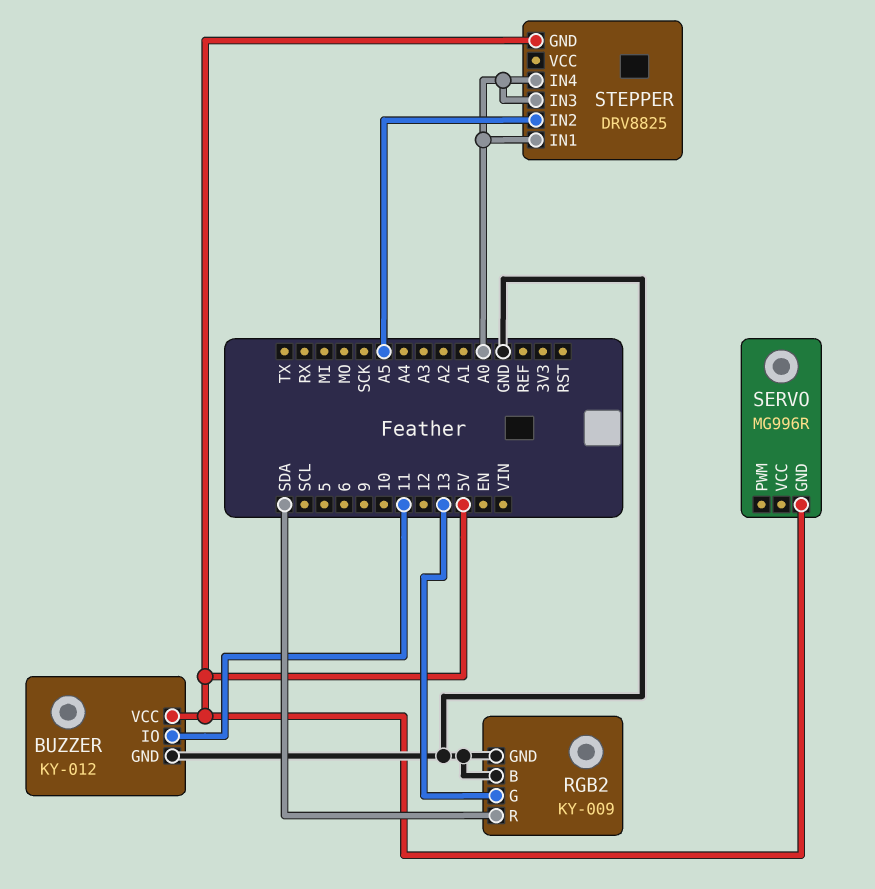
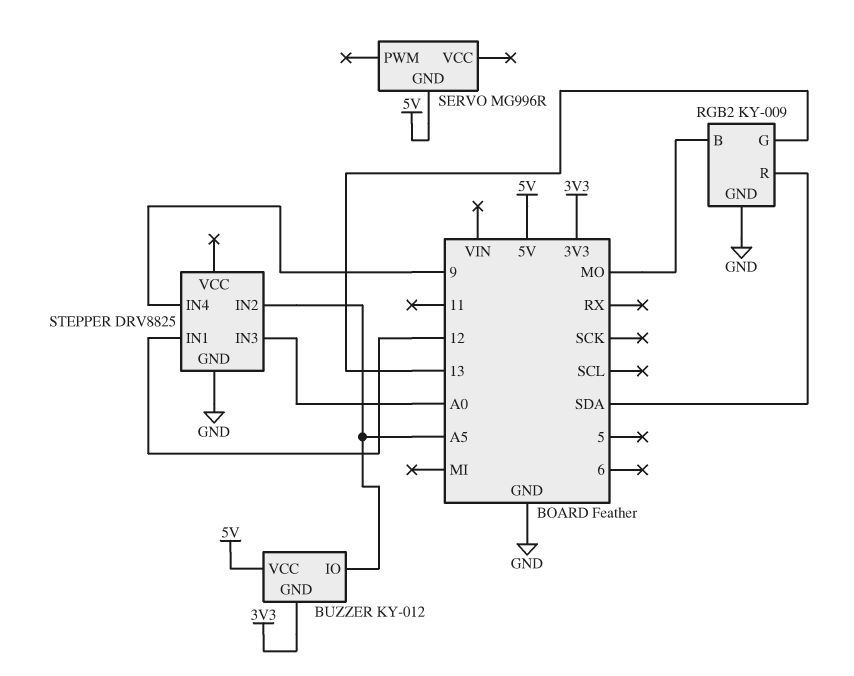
BUZZER pin GND: GND -> 3V3
BUZZER pin IO: 11 -> A5
RGB2 pin B: GND -> MO
STEPPER pin GND: 5V -> GND
STEPPER pin IN1: A0 -> 12
STEPPER pin IN4: A0 -> 9

